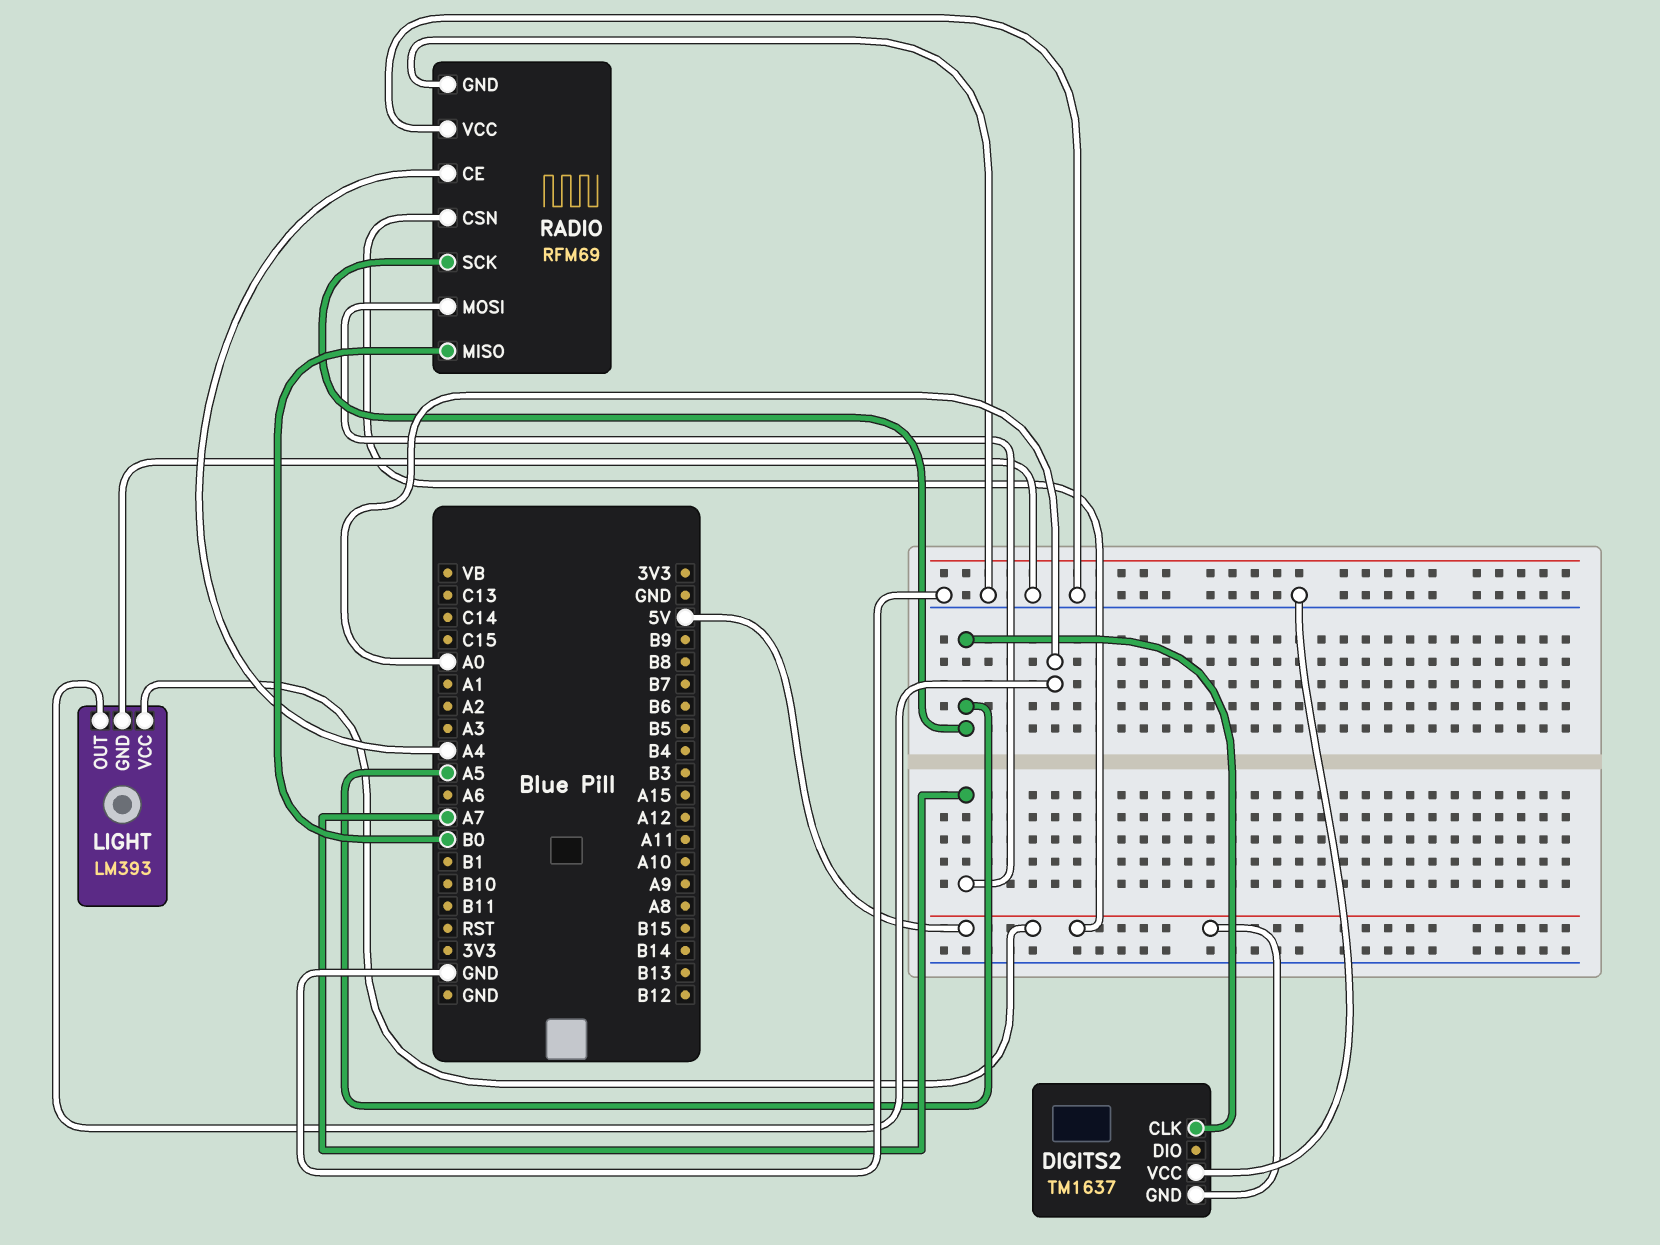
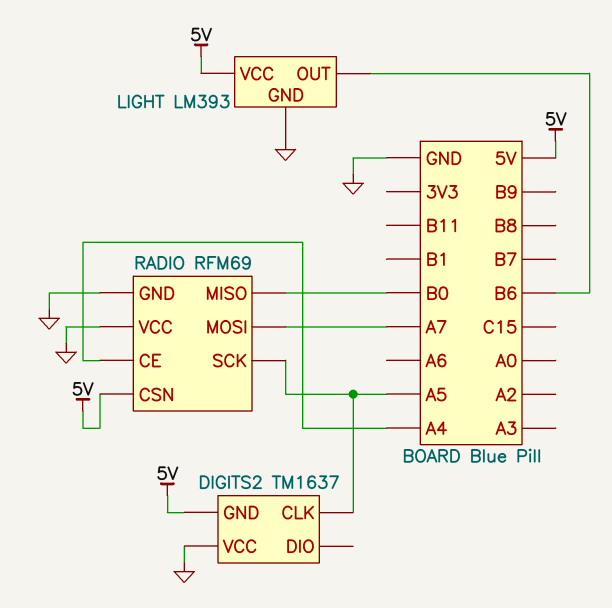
LIGHT pin OUT: A0 -> B6

